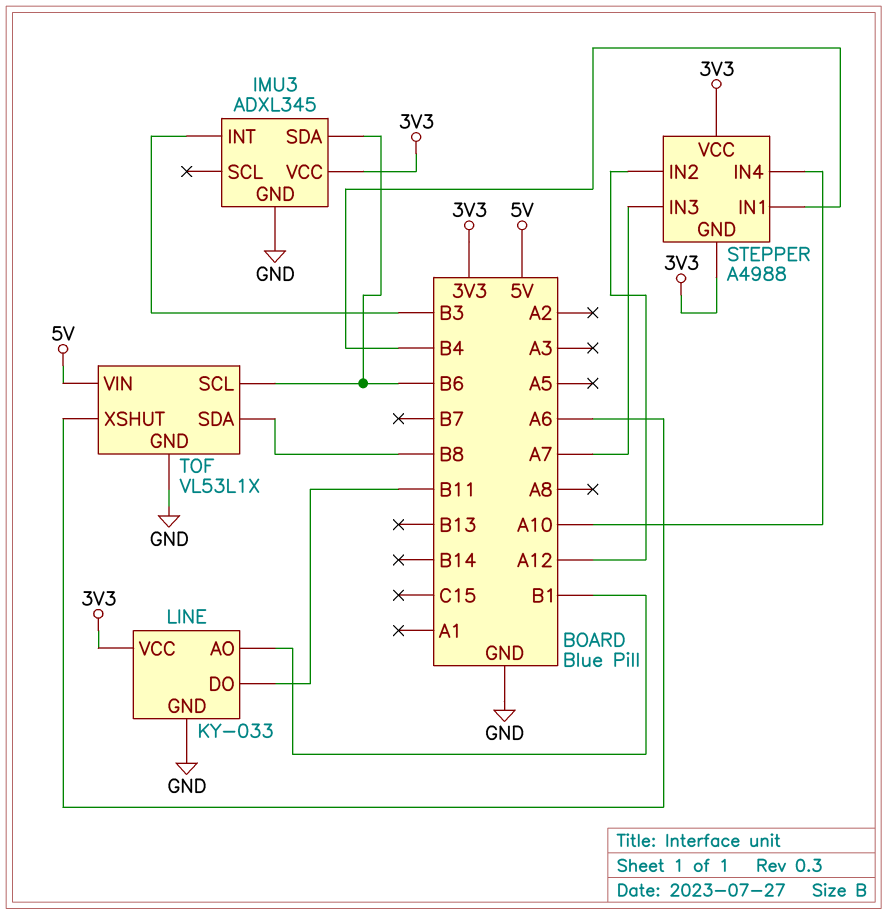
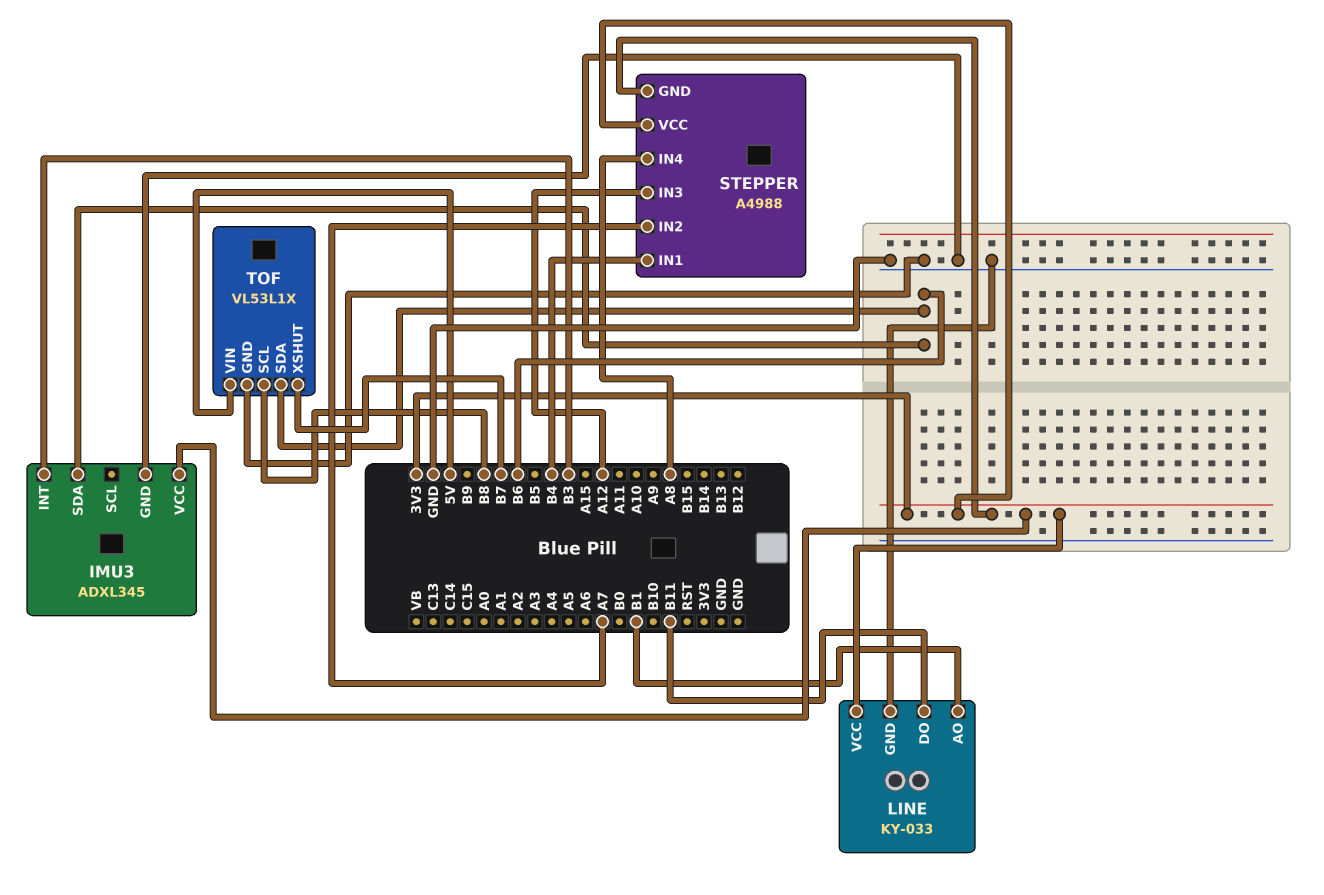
STEPPER pin IN2: A12 -> A7
STEPPER pin IN3: A7 -> A12
STEPPER pin IN4: A10 -> A8
TOF pin SCL: B6 -> B8
TOF pin SDA: B8 -> B6
TOF pin XSHUT: A6 -> B7

